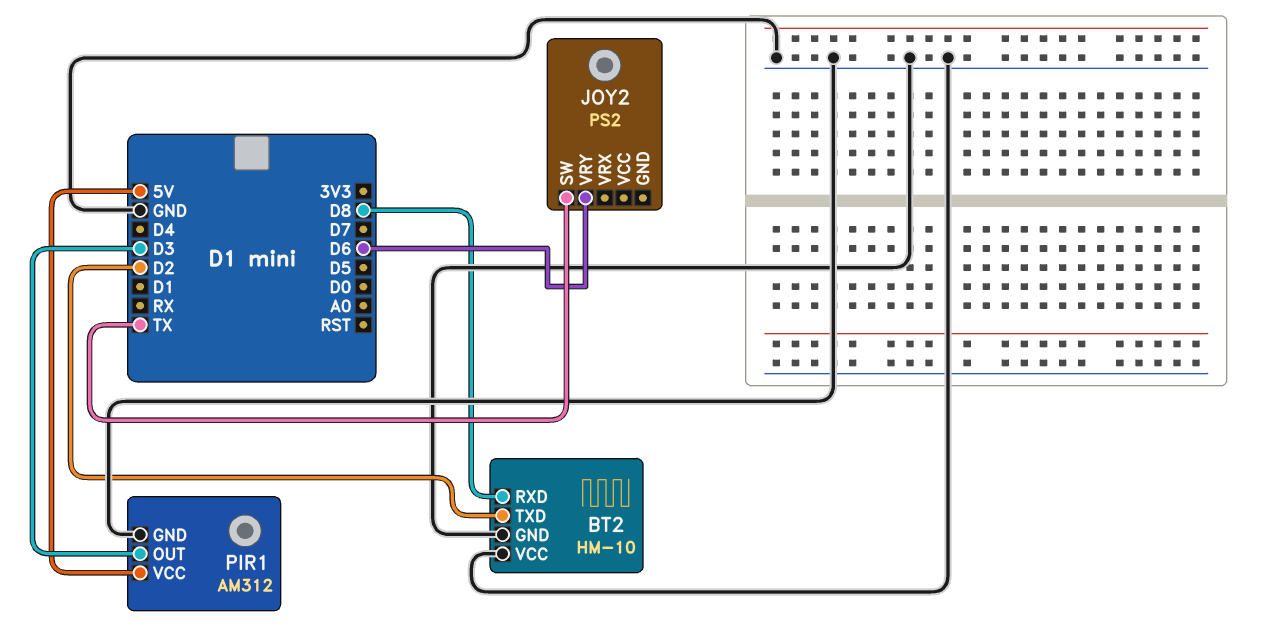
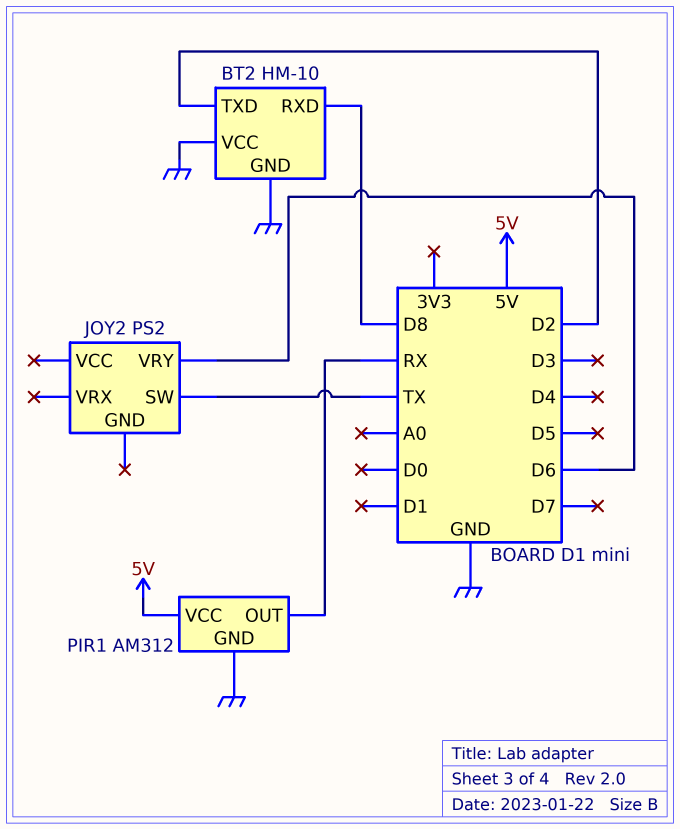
PIR1 pin OUT: D3 -> RX

